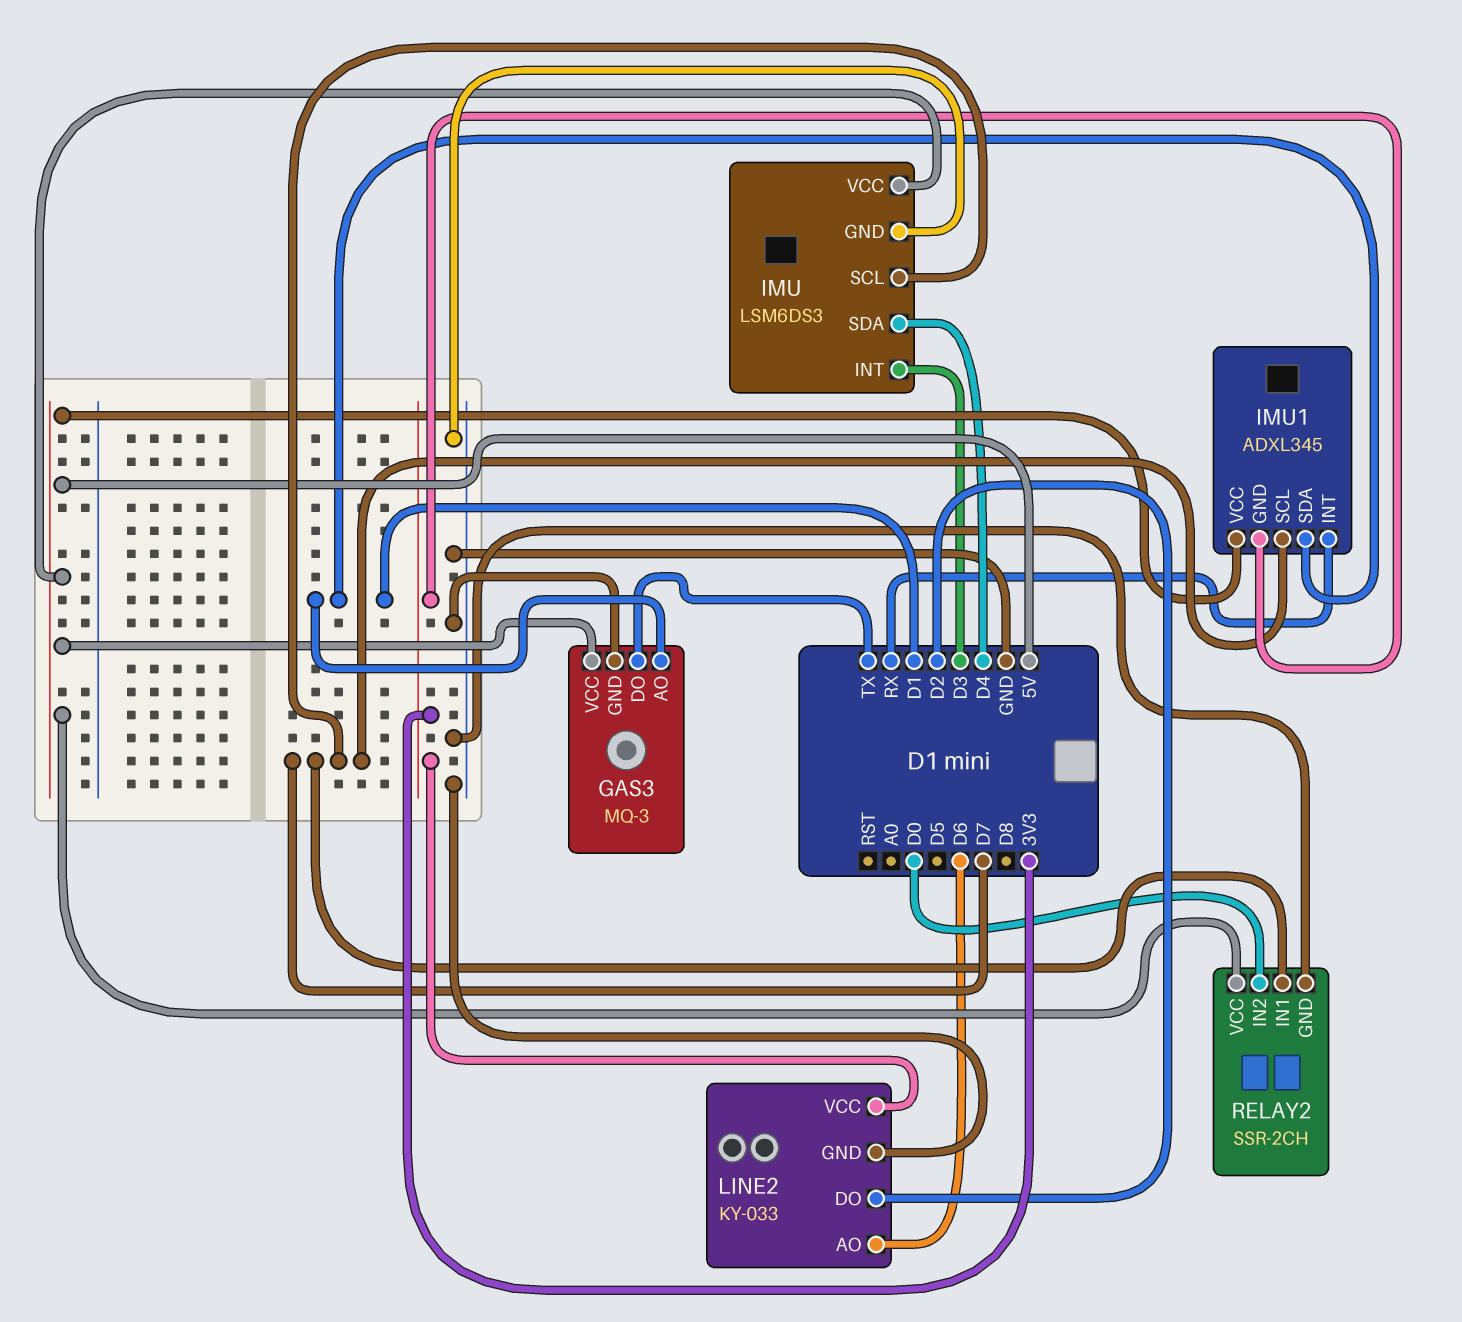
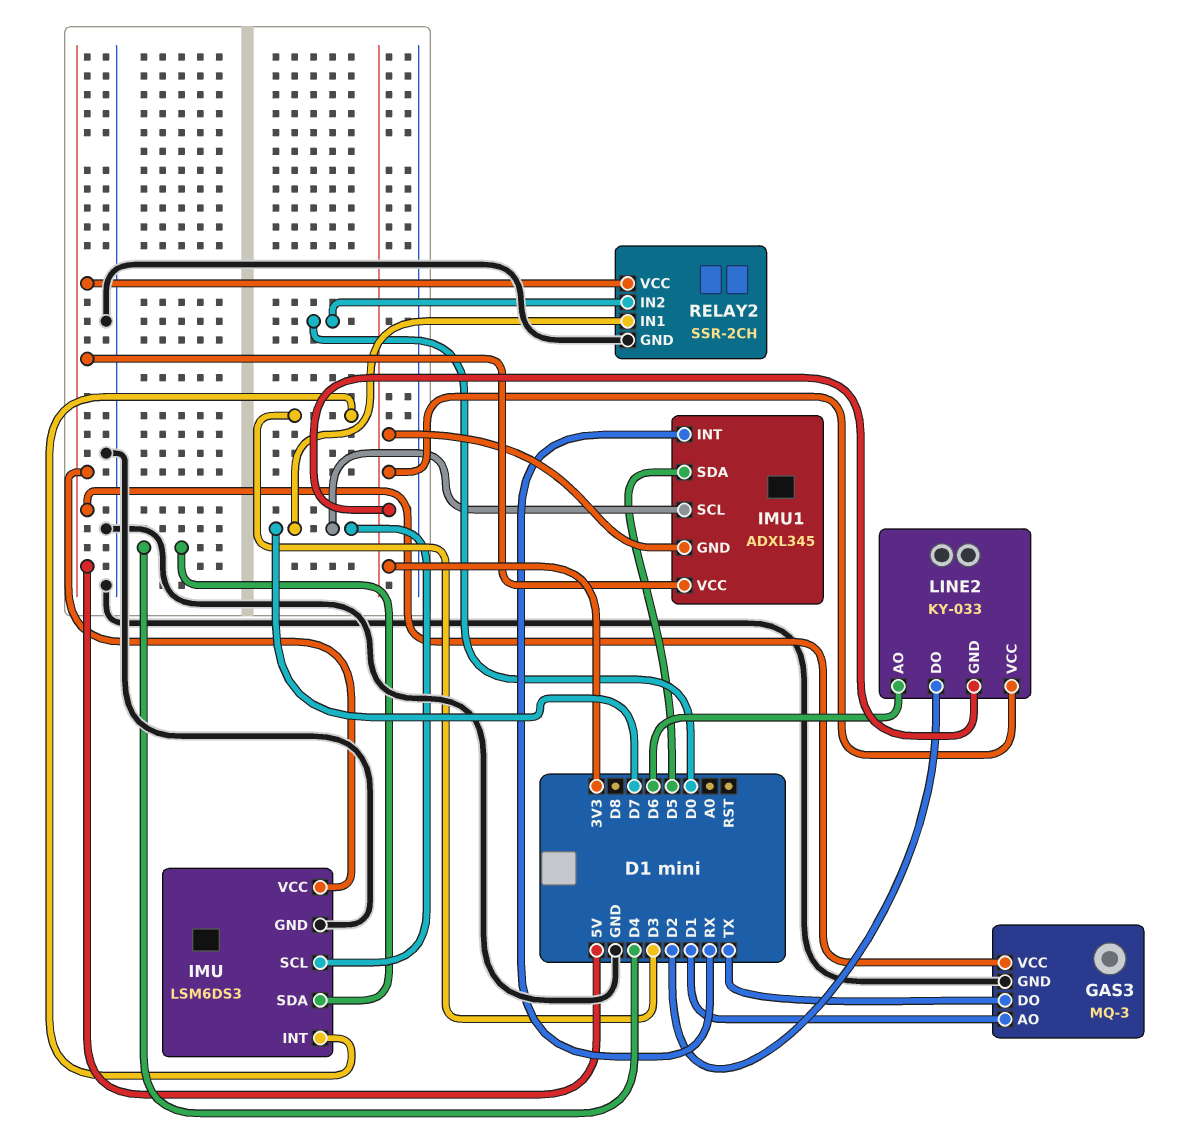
IMU1 pin SDA: D1 -> D5
LINE2 pin GND: GND -> 3V3

